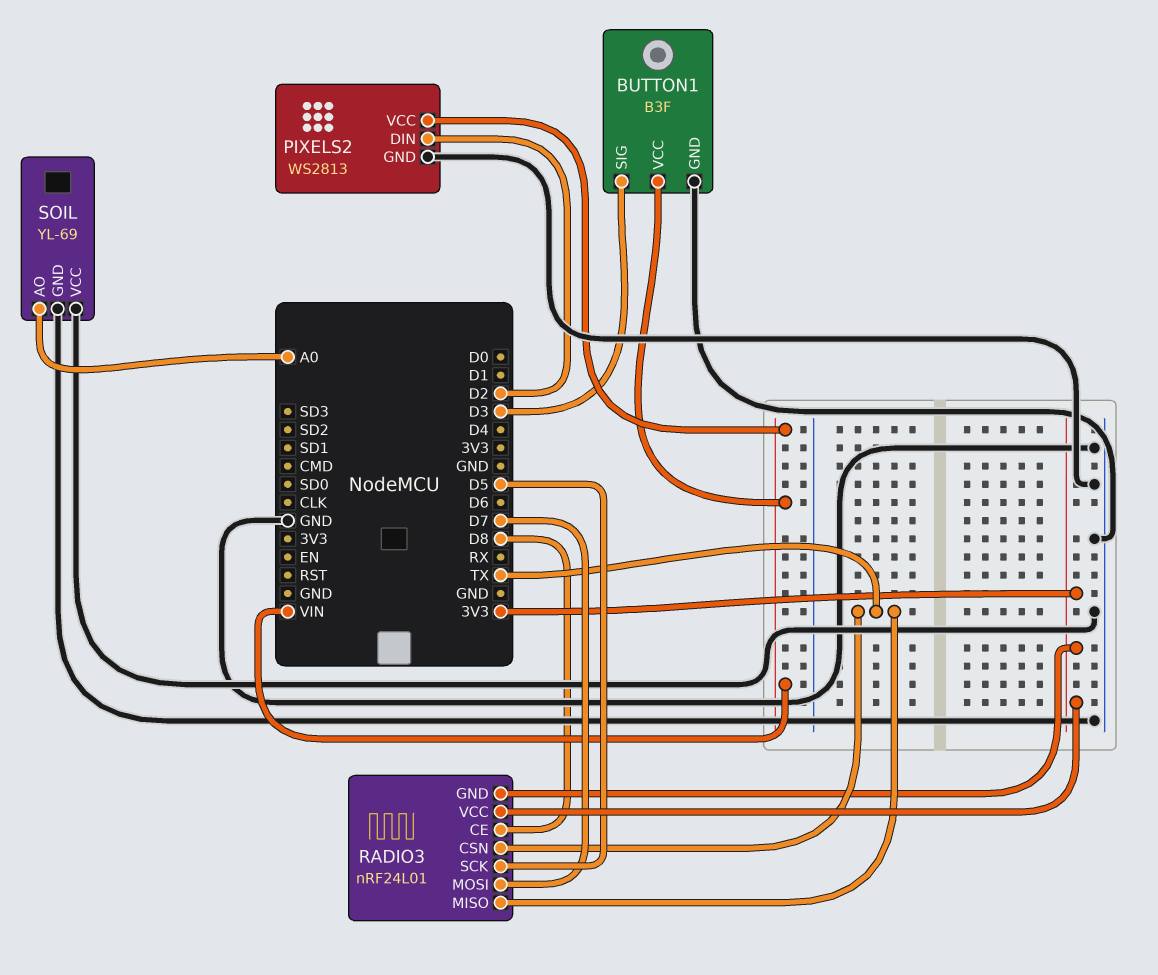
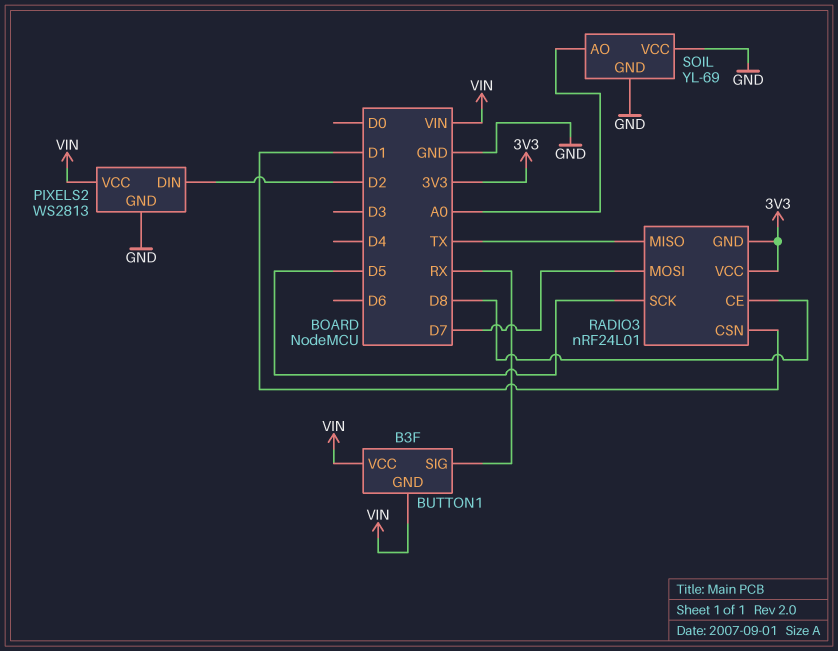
BUTTON1 pin GND: GND -> VIN
BUTTON1 pin SIG: D3 -> RX
RADIO3 pin CSN: TX -> D1

